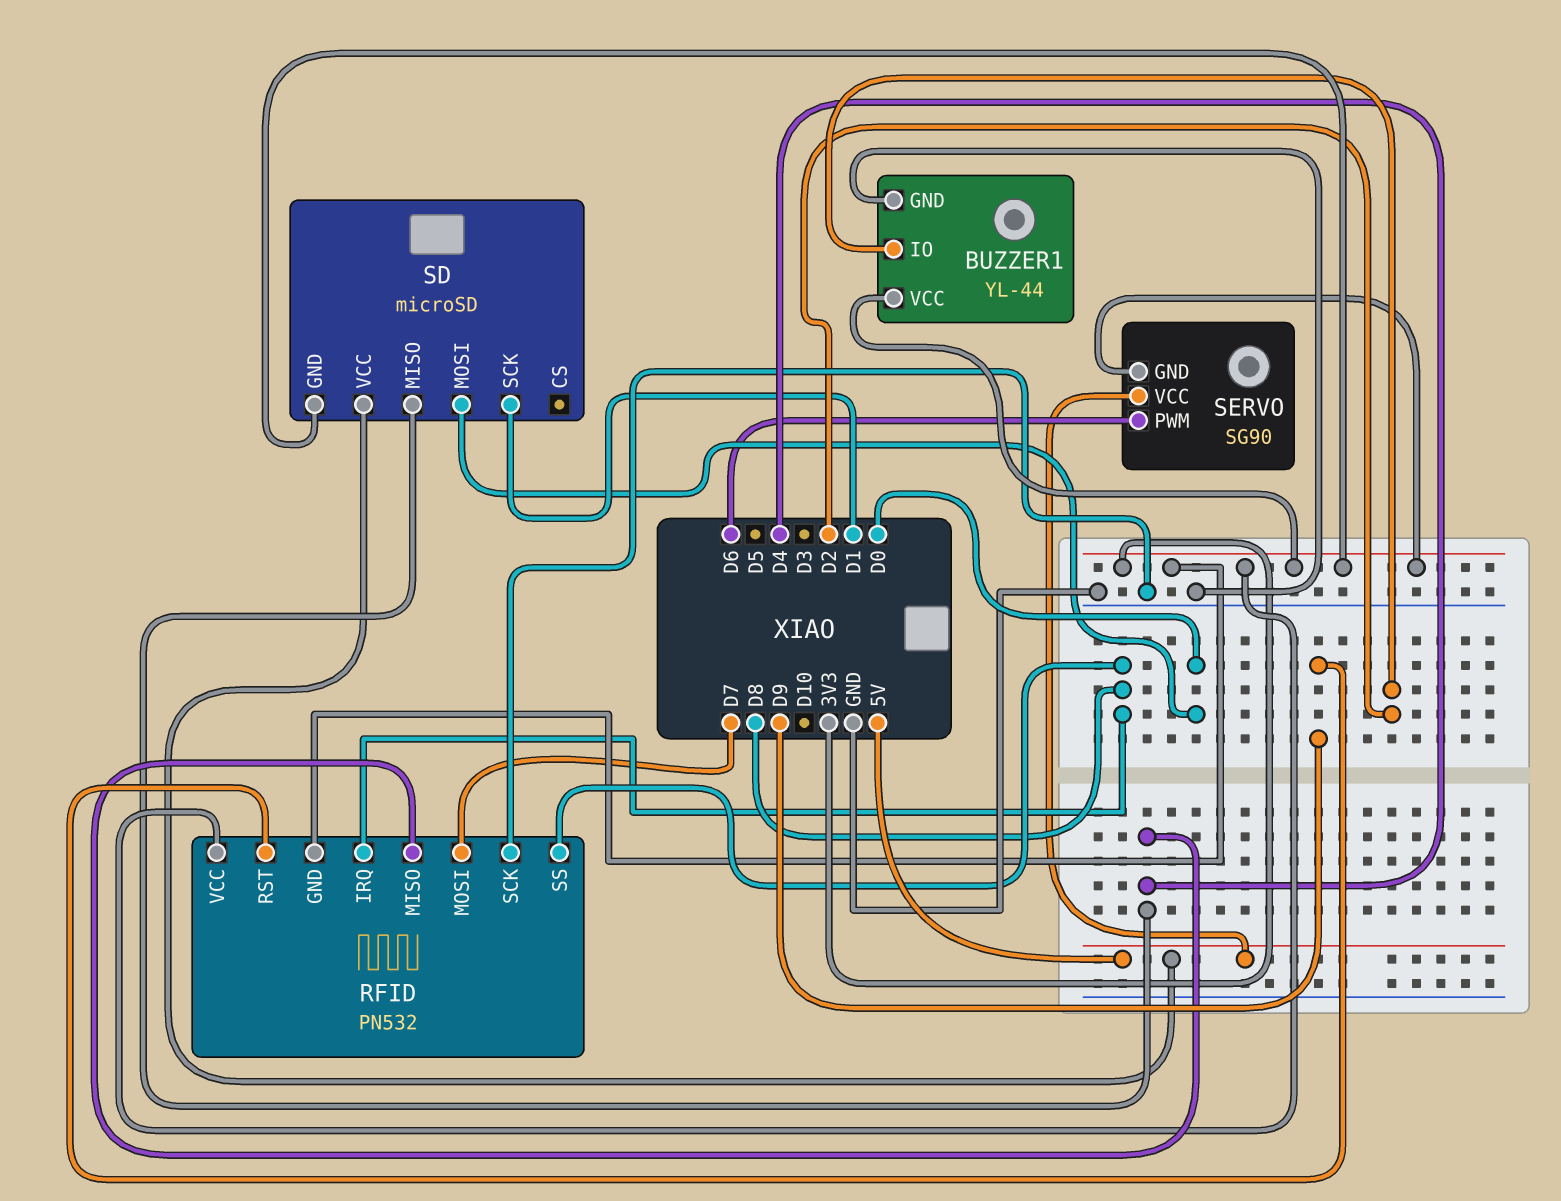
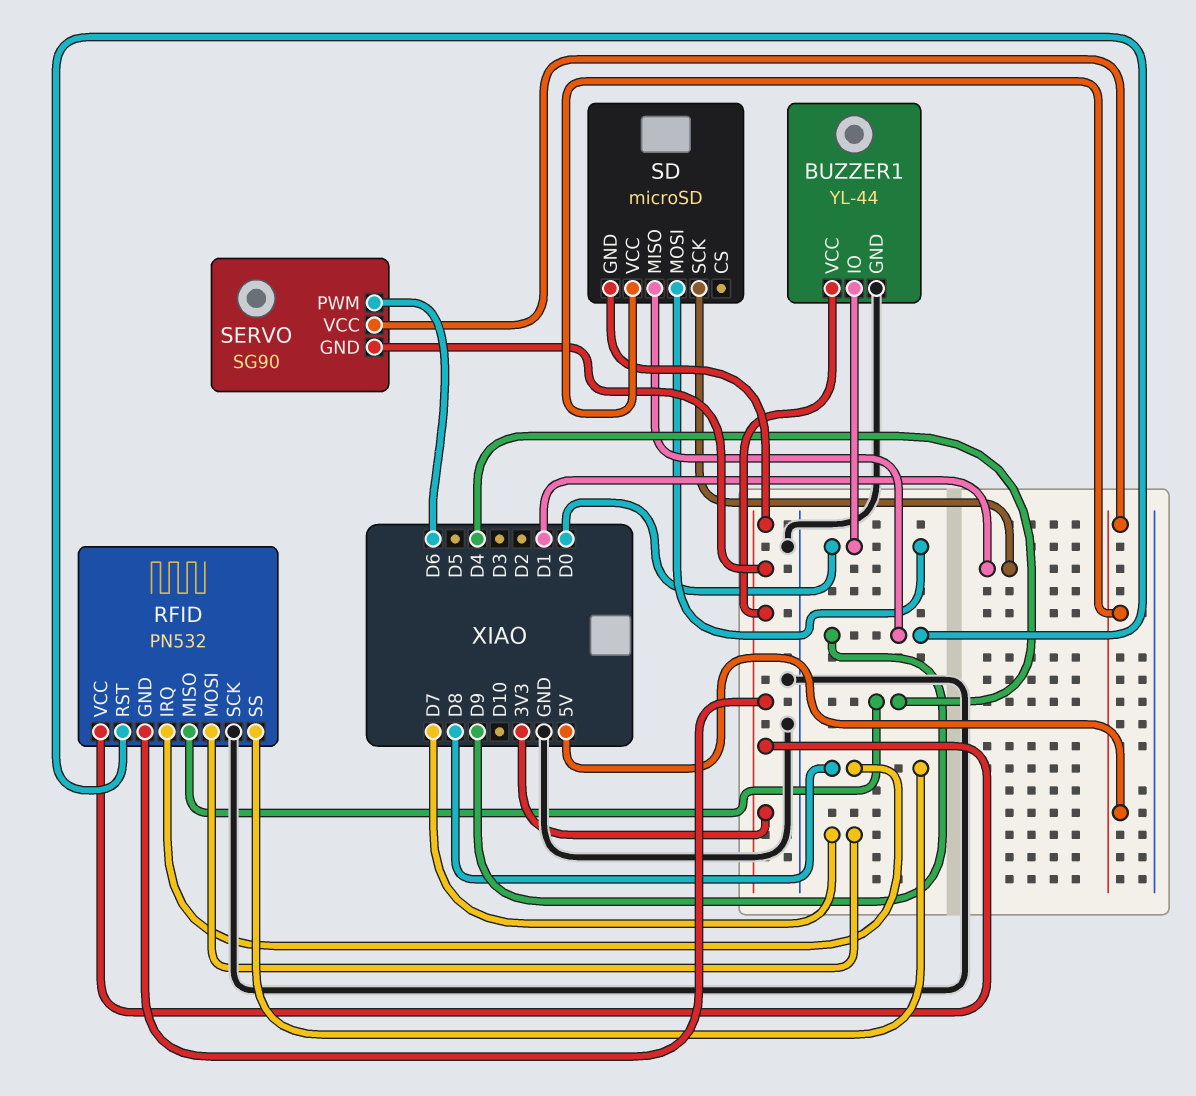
BUZZER1 pin IO: D2 -> D0
SD pin MISO: D4 -> D9

